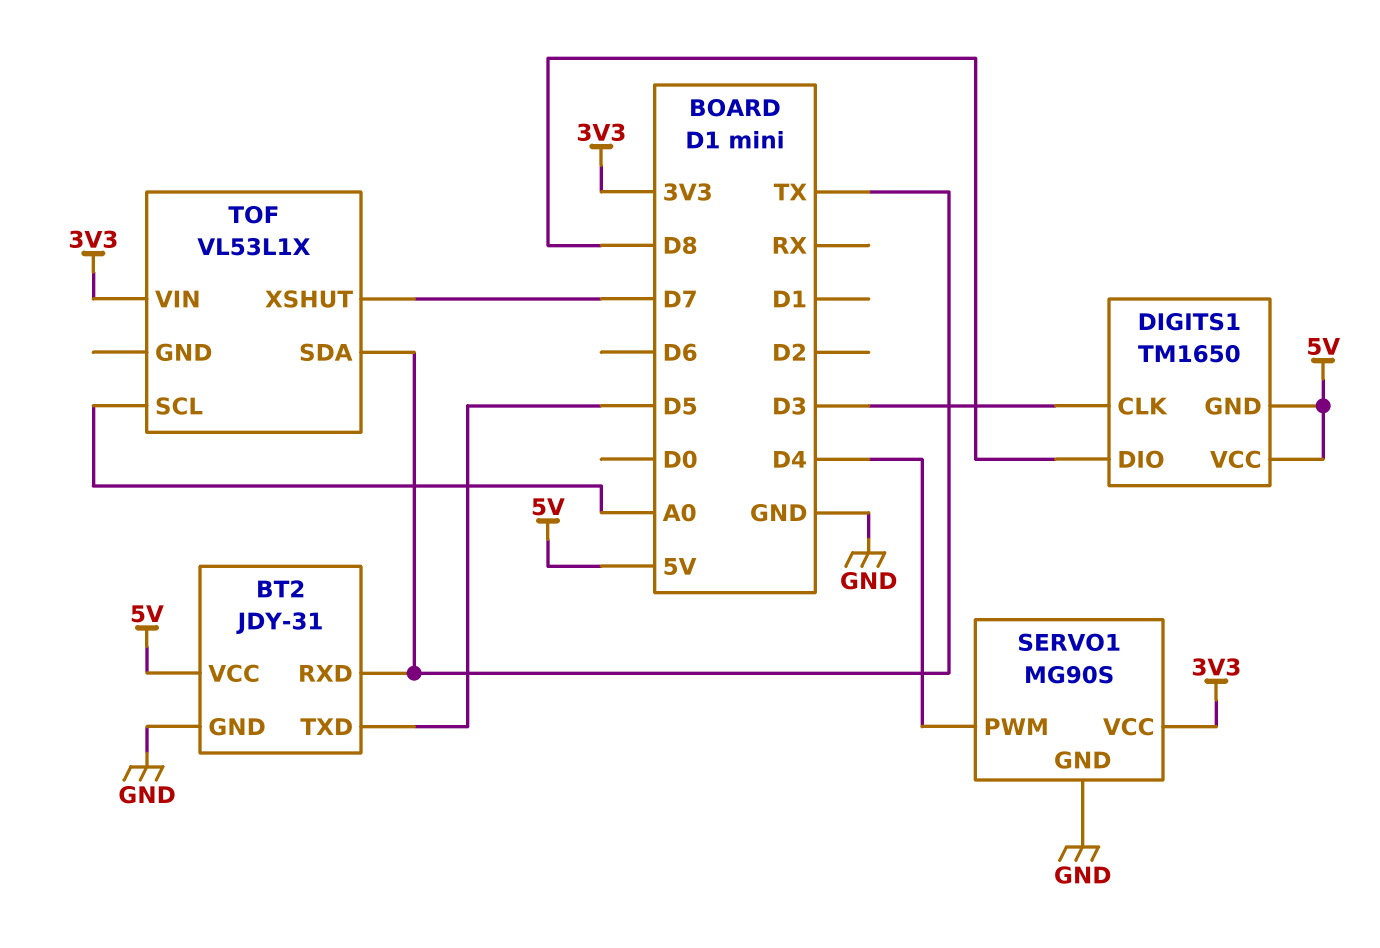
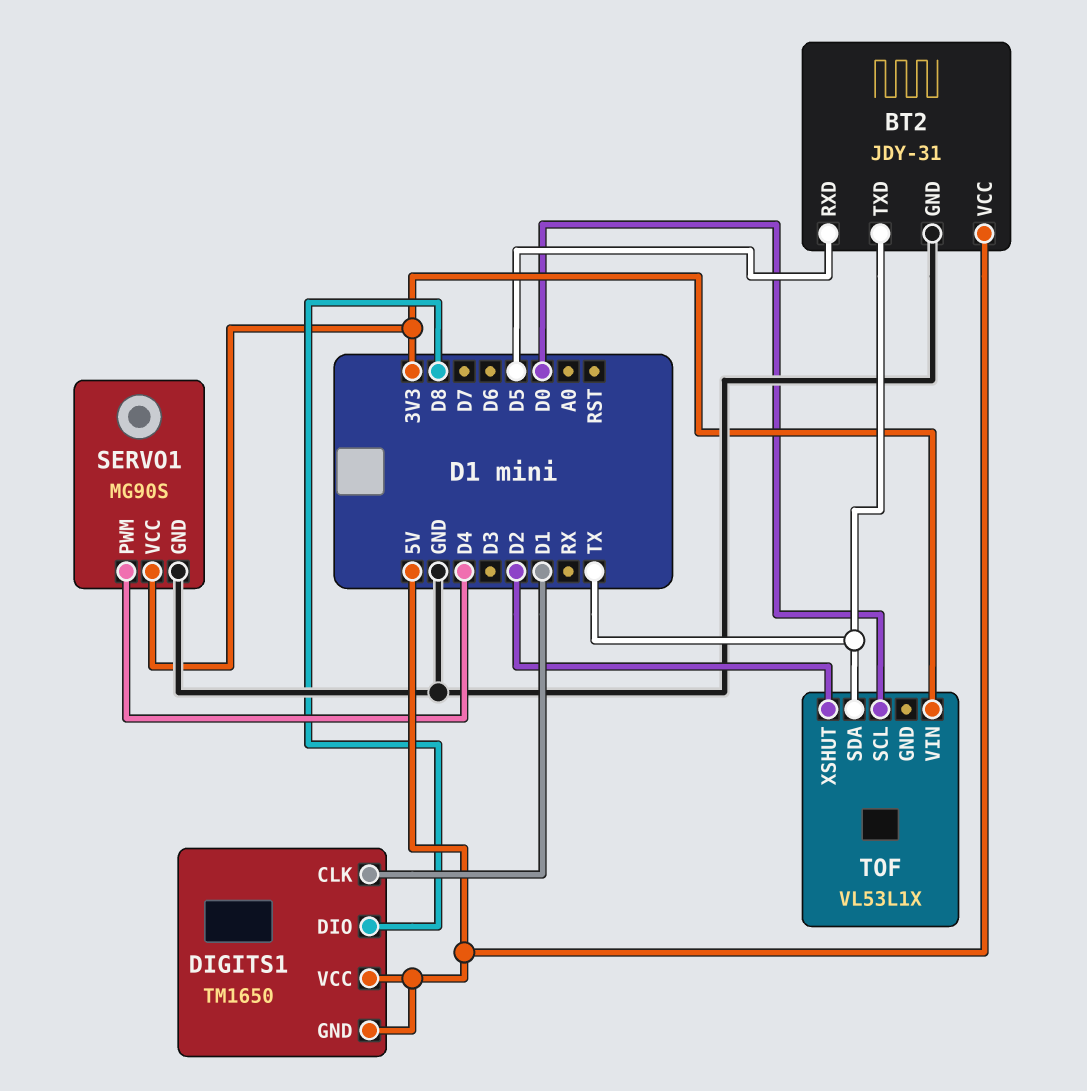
BT2 pin RXD: TX -> D5
BT2 pin TXD: D5 -> TX
DIGITS1 pin CLK: D3 -> D1
TOF pin SCL: A0 -> D0
TOF pin XSHUT: D7 -> D2

